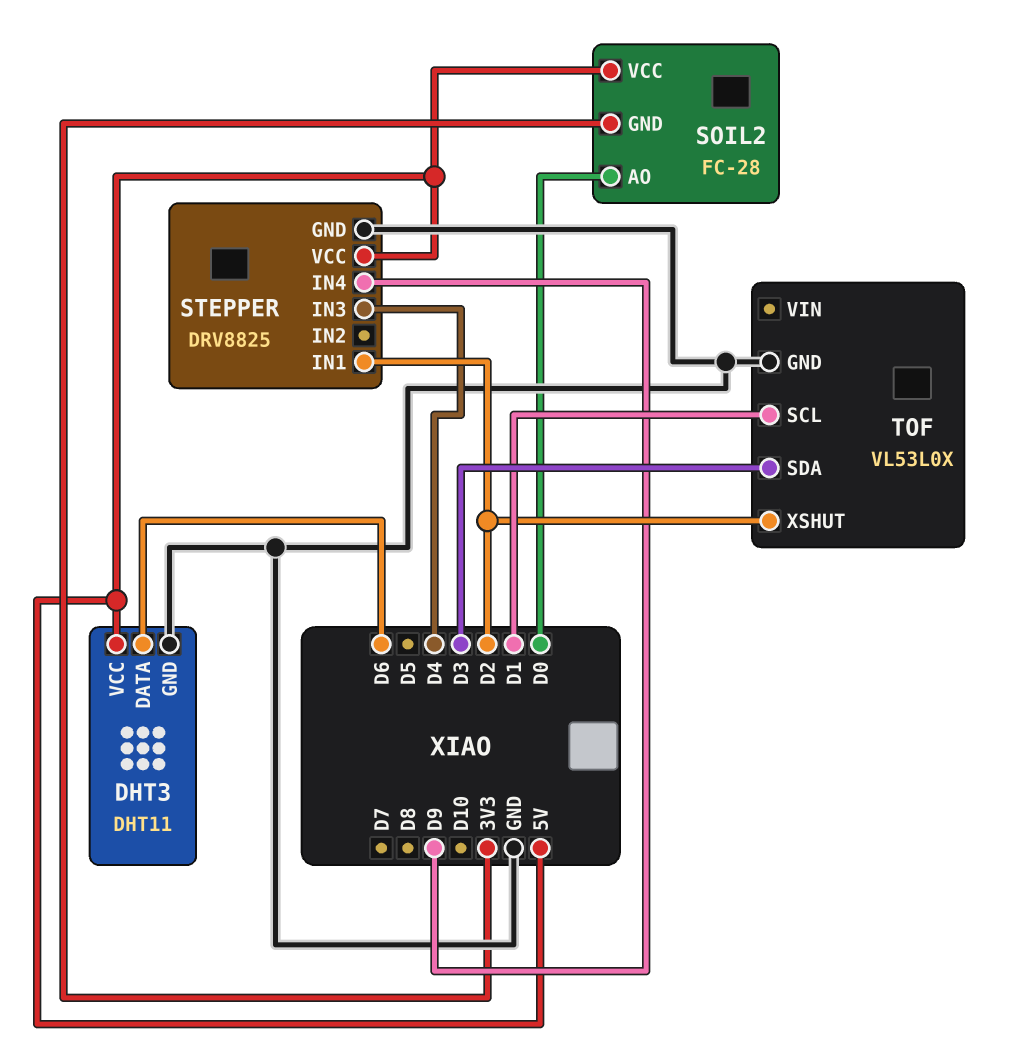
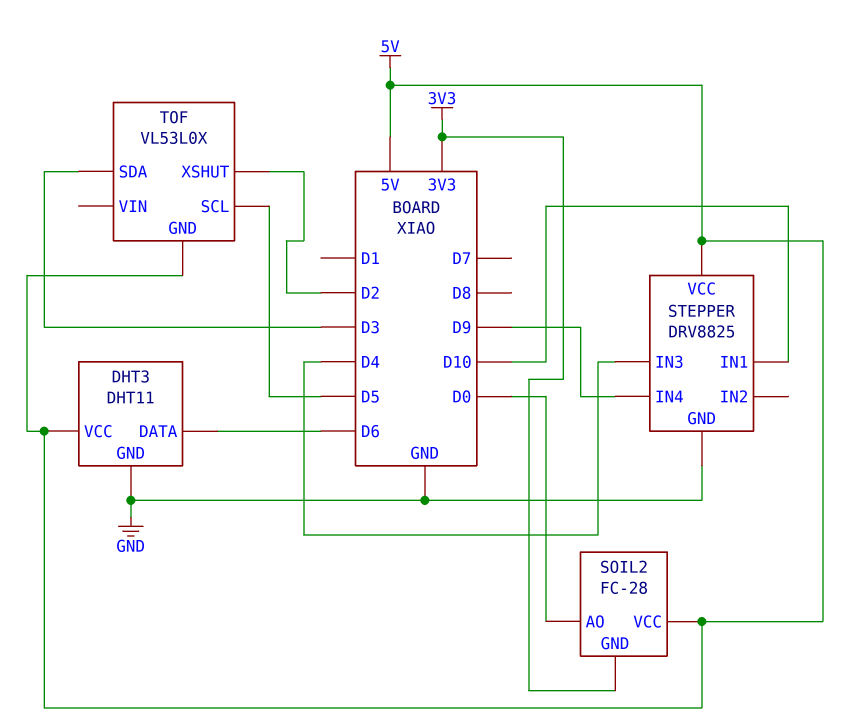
STEPPER pin IN1: D2 -> D10
TOF pin GND: GND -> 5V
TOF pin SCL: D1 -> D5

